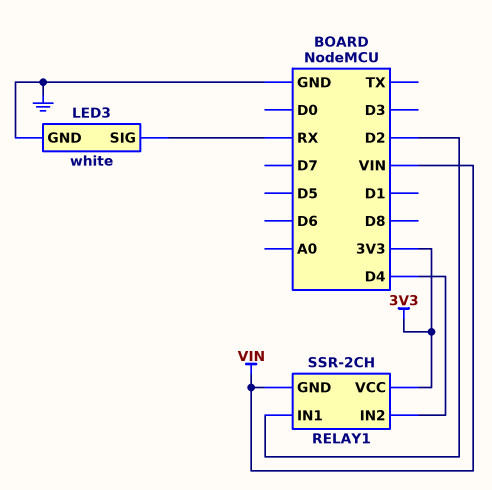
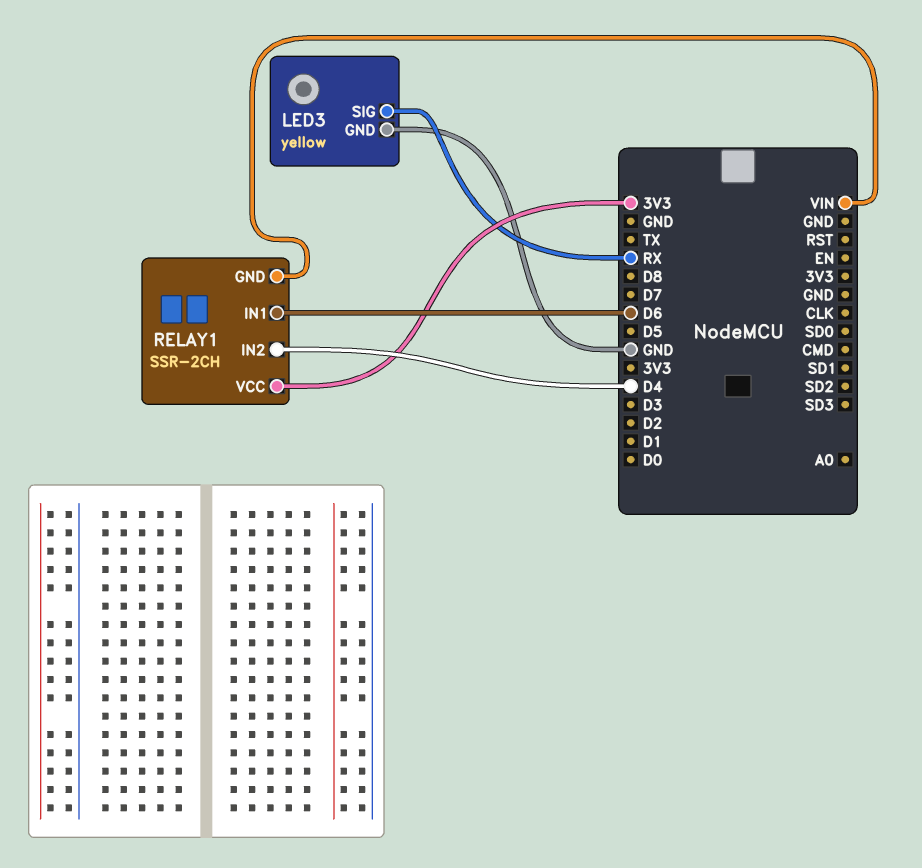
LED3: white -> yellow
RELAY1 pin IN1: D2 -> D6

